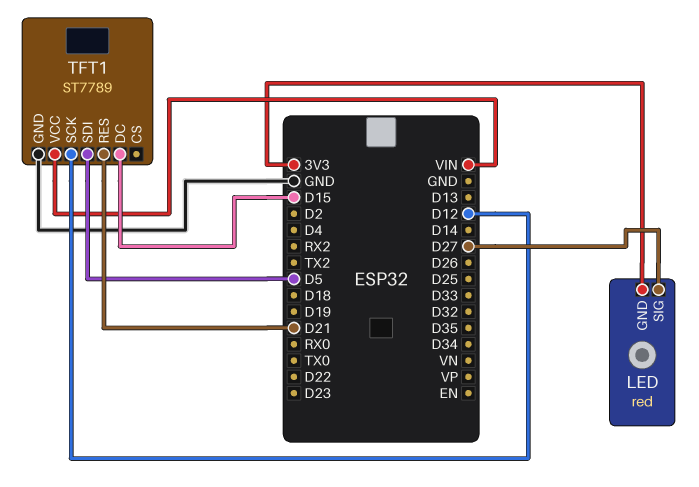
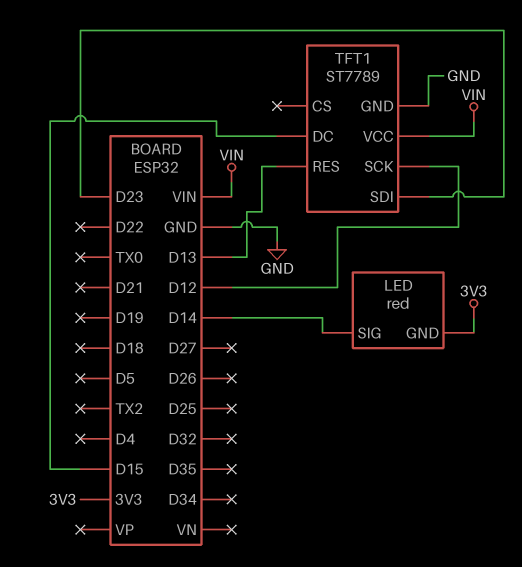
LED pin SIG: D27 -> D14
TFT1 pin RES: D21 -> D13
TFT1 pin SDI: D5 -> D23

